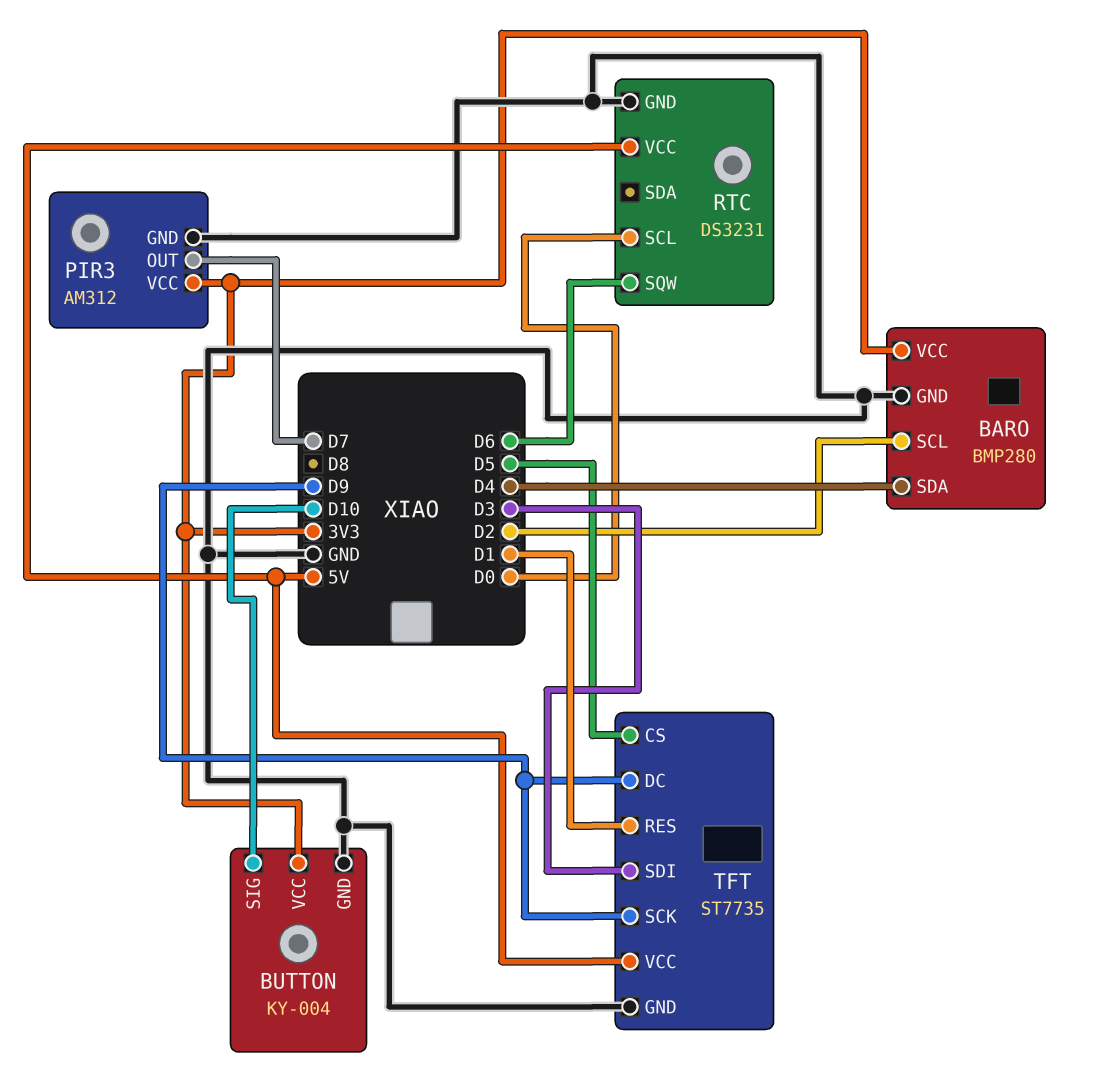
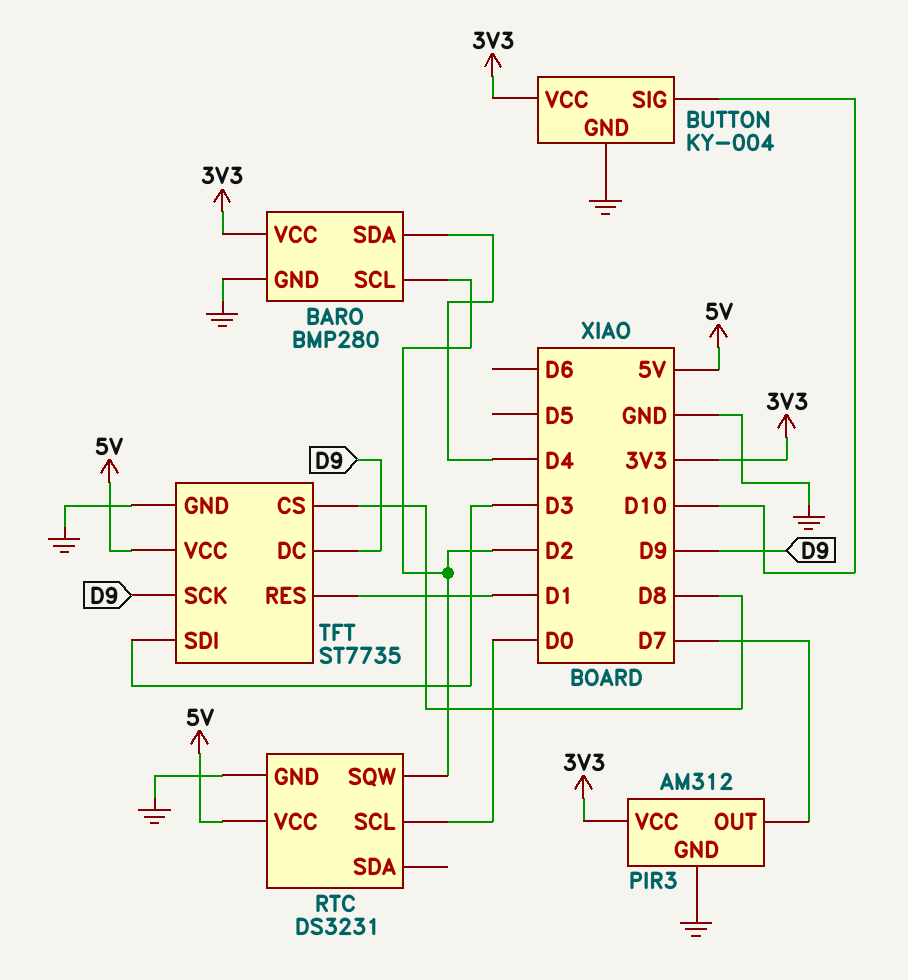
RTC pin SQW: D6 -> D2
TFT pin CS: D5 -> D8

